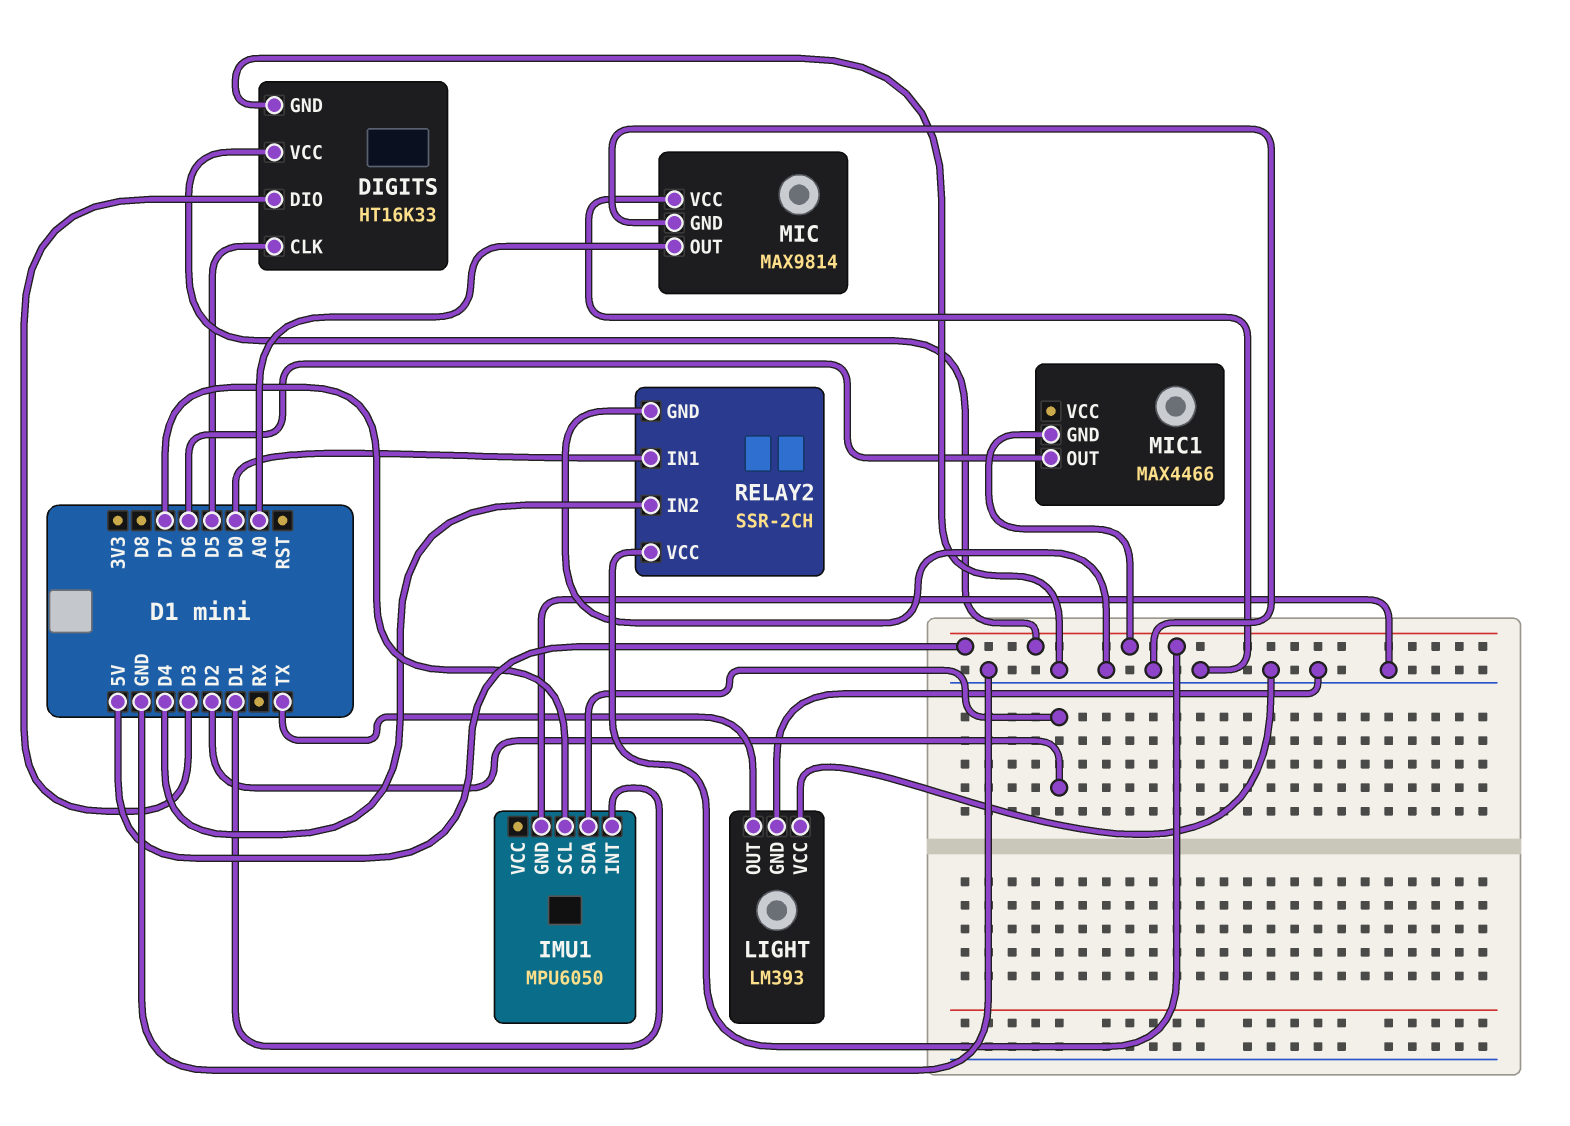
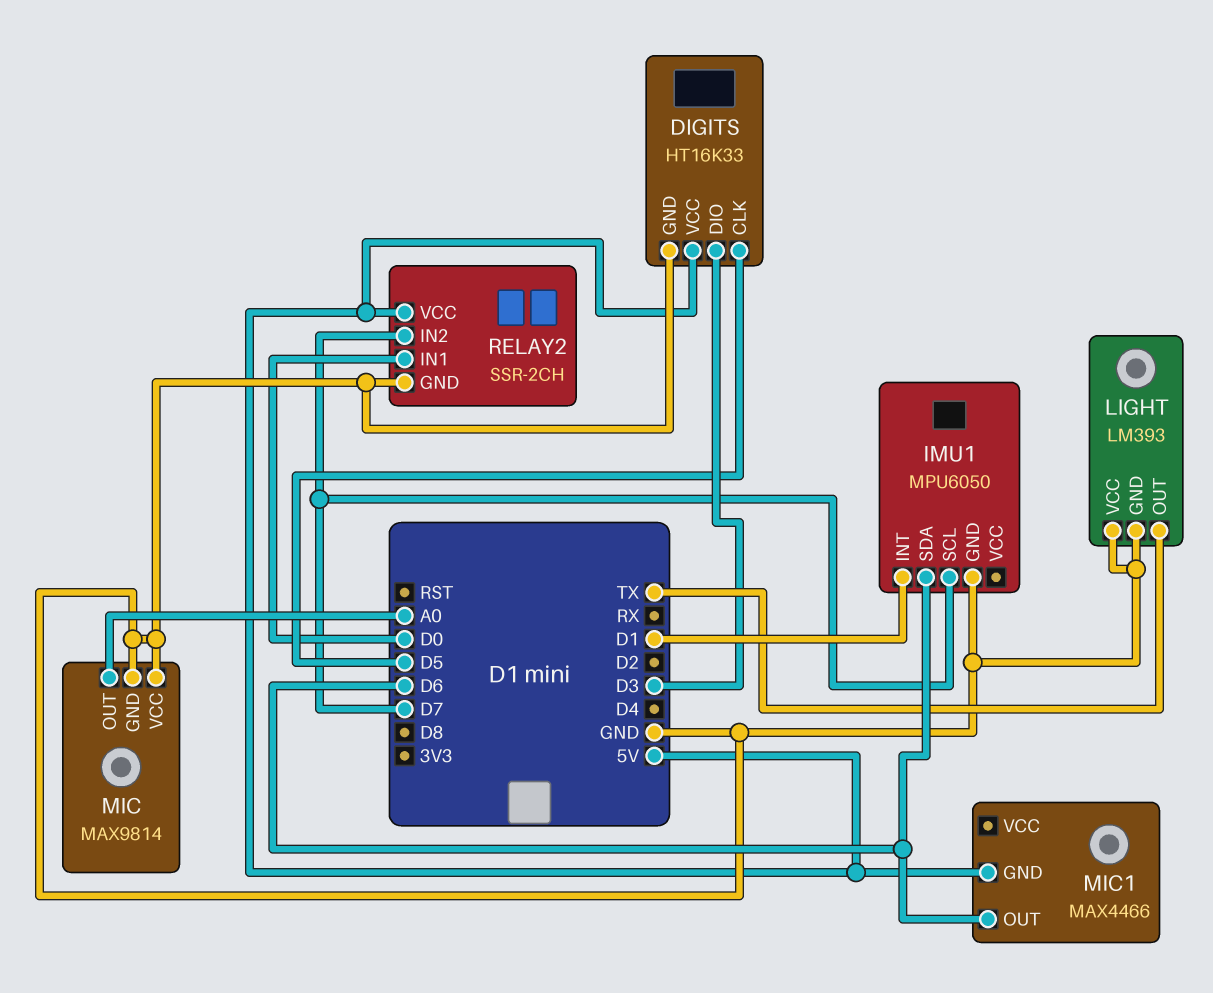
IMU1 pin SDA: D2 -> D6
RELAY2 pin IN2: D4 -> D7

